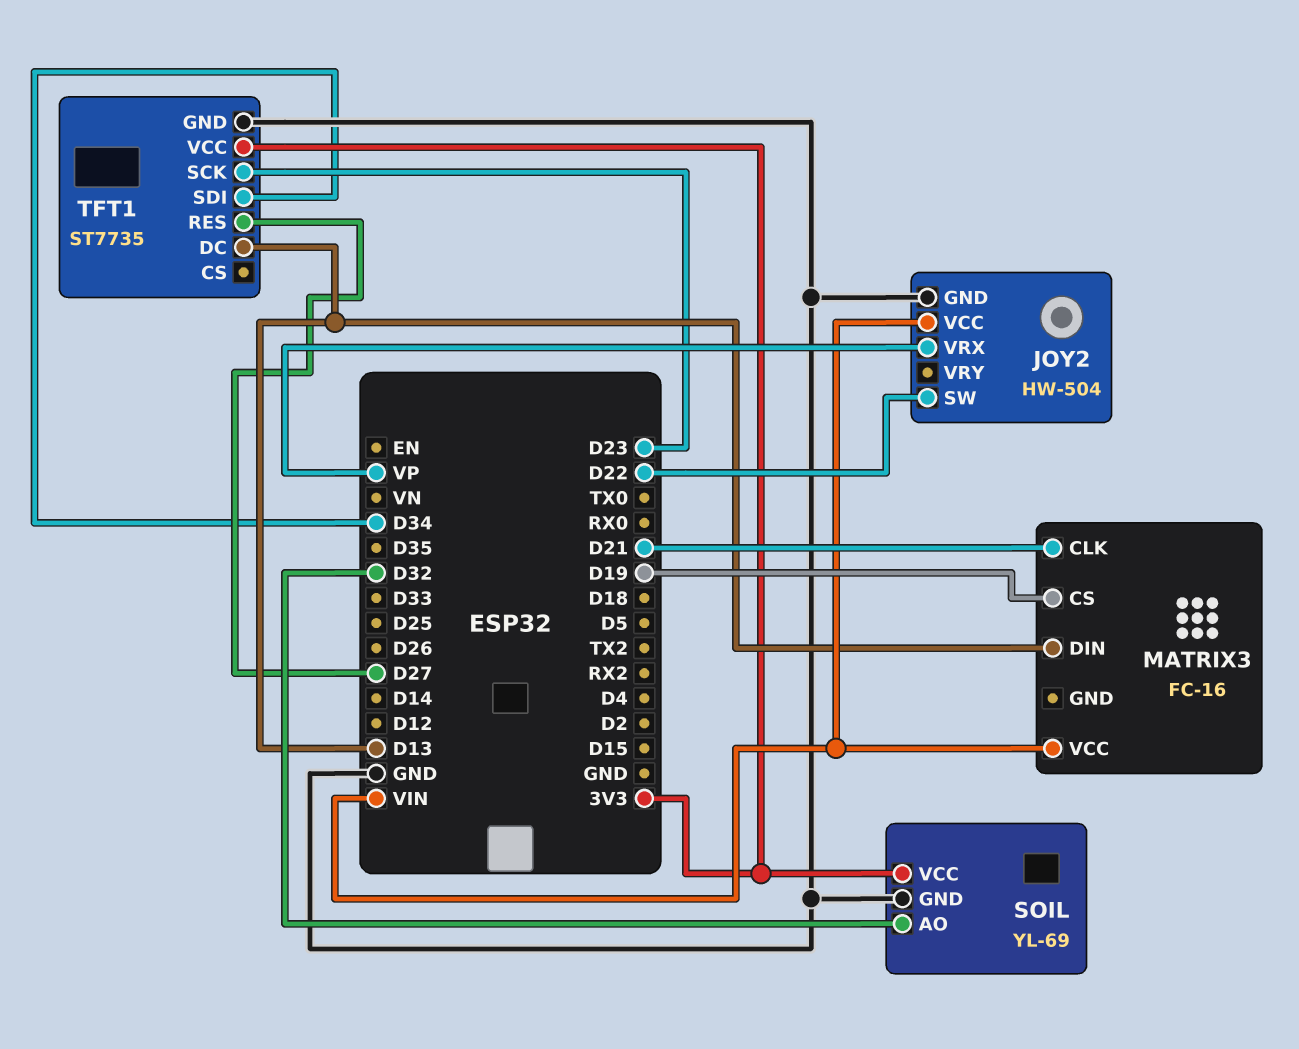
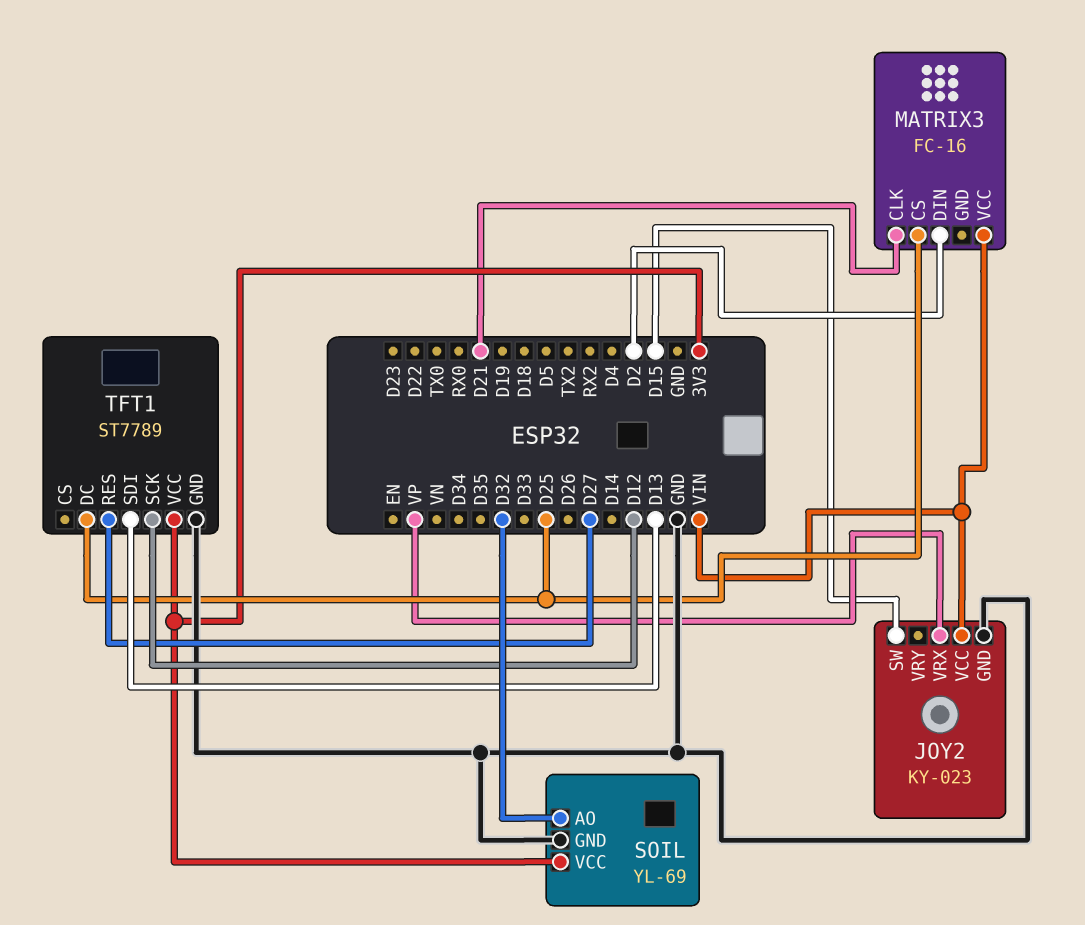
JOY2: HW-504 -> KY-023
JOY2 pin SW: D22 -> D15
MATRIX3 pin CS: D19 -> D25
MATRIX3 pin DIN: D13 -> D2
TFT1: ST7735 -> ST7789
TFT1 pin DC: D13 -> D25
TFT1 pin SCK: D23 -> D12
TFT1 pin SDI: D34 -> D13

